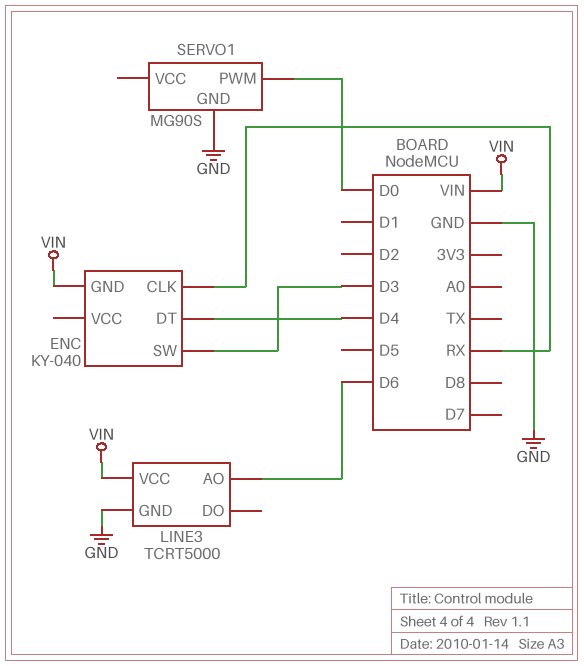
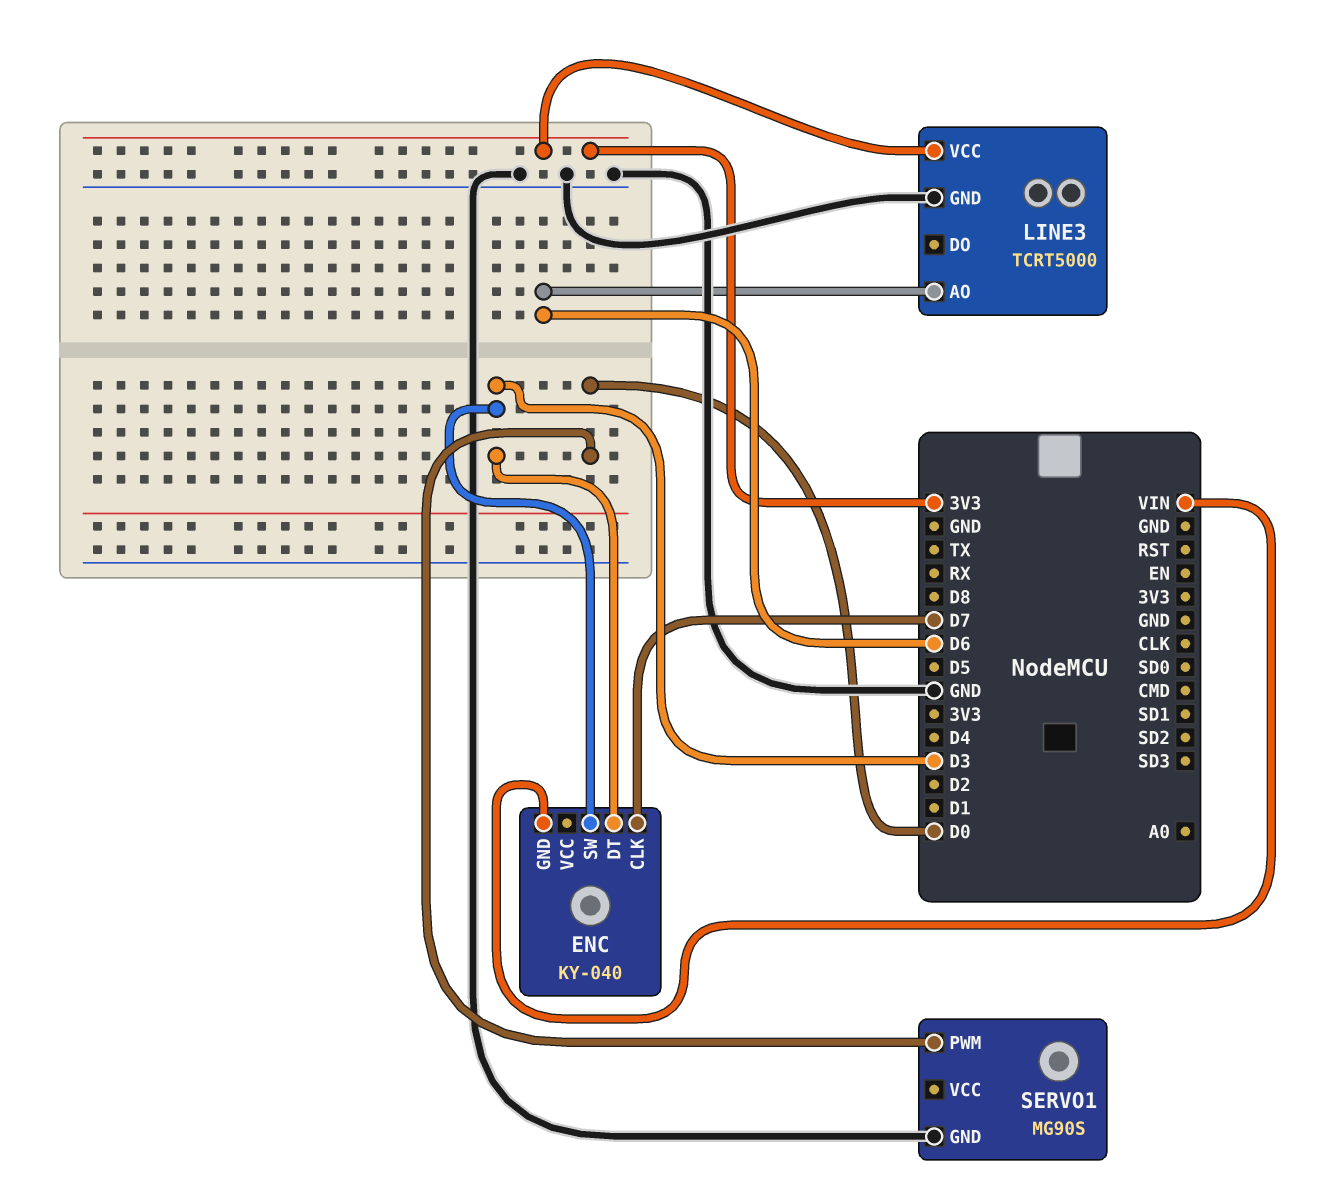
ENC pin CLK: RX -> D7
ENC pin DT: D4 -> D3
LINE3 pin VCC: VIN -> 3V3

